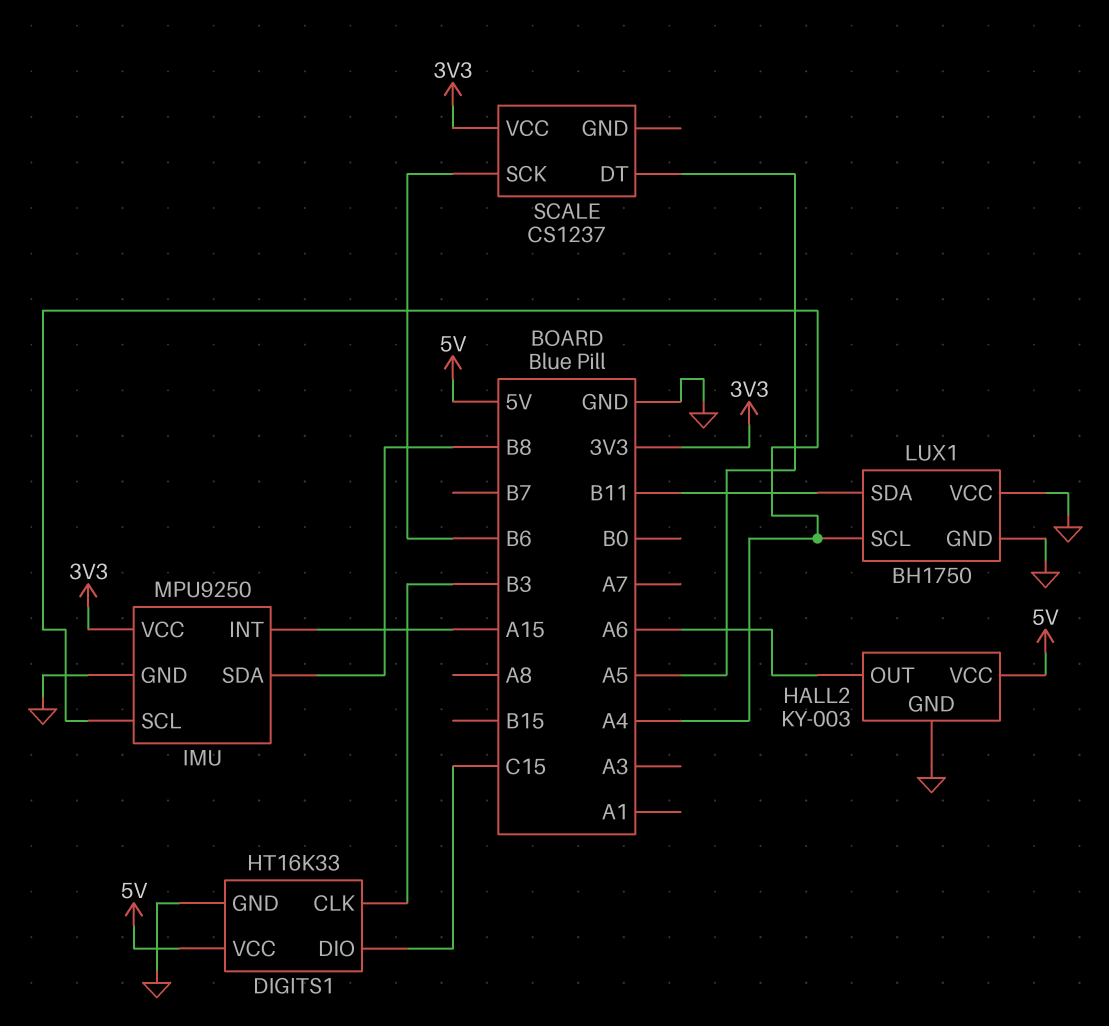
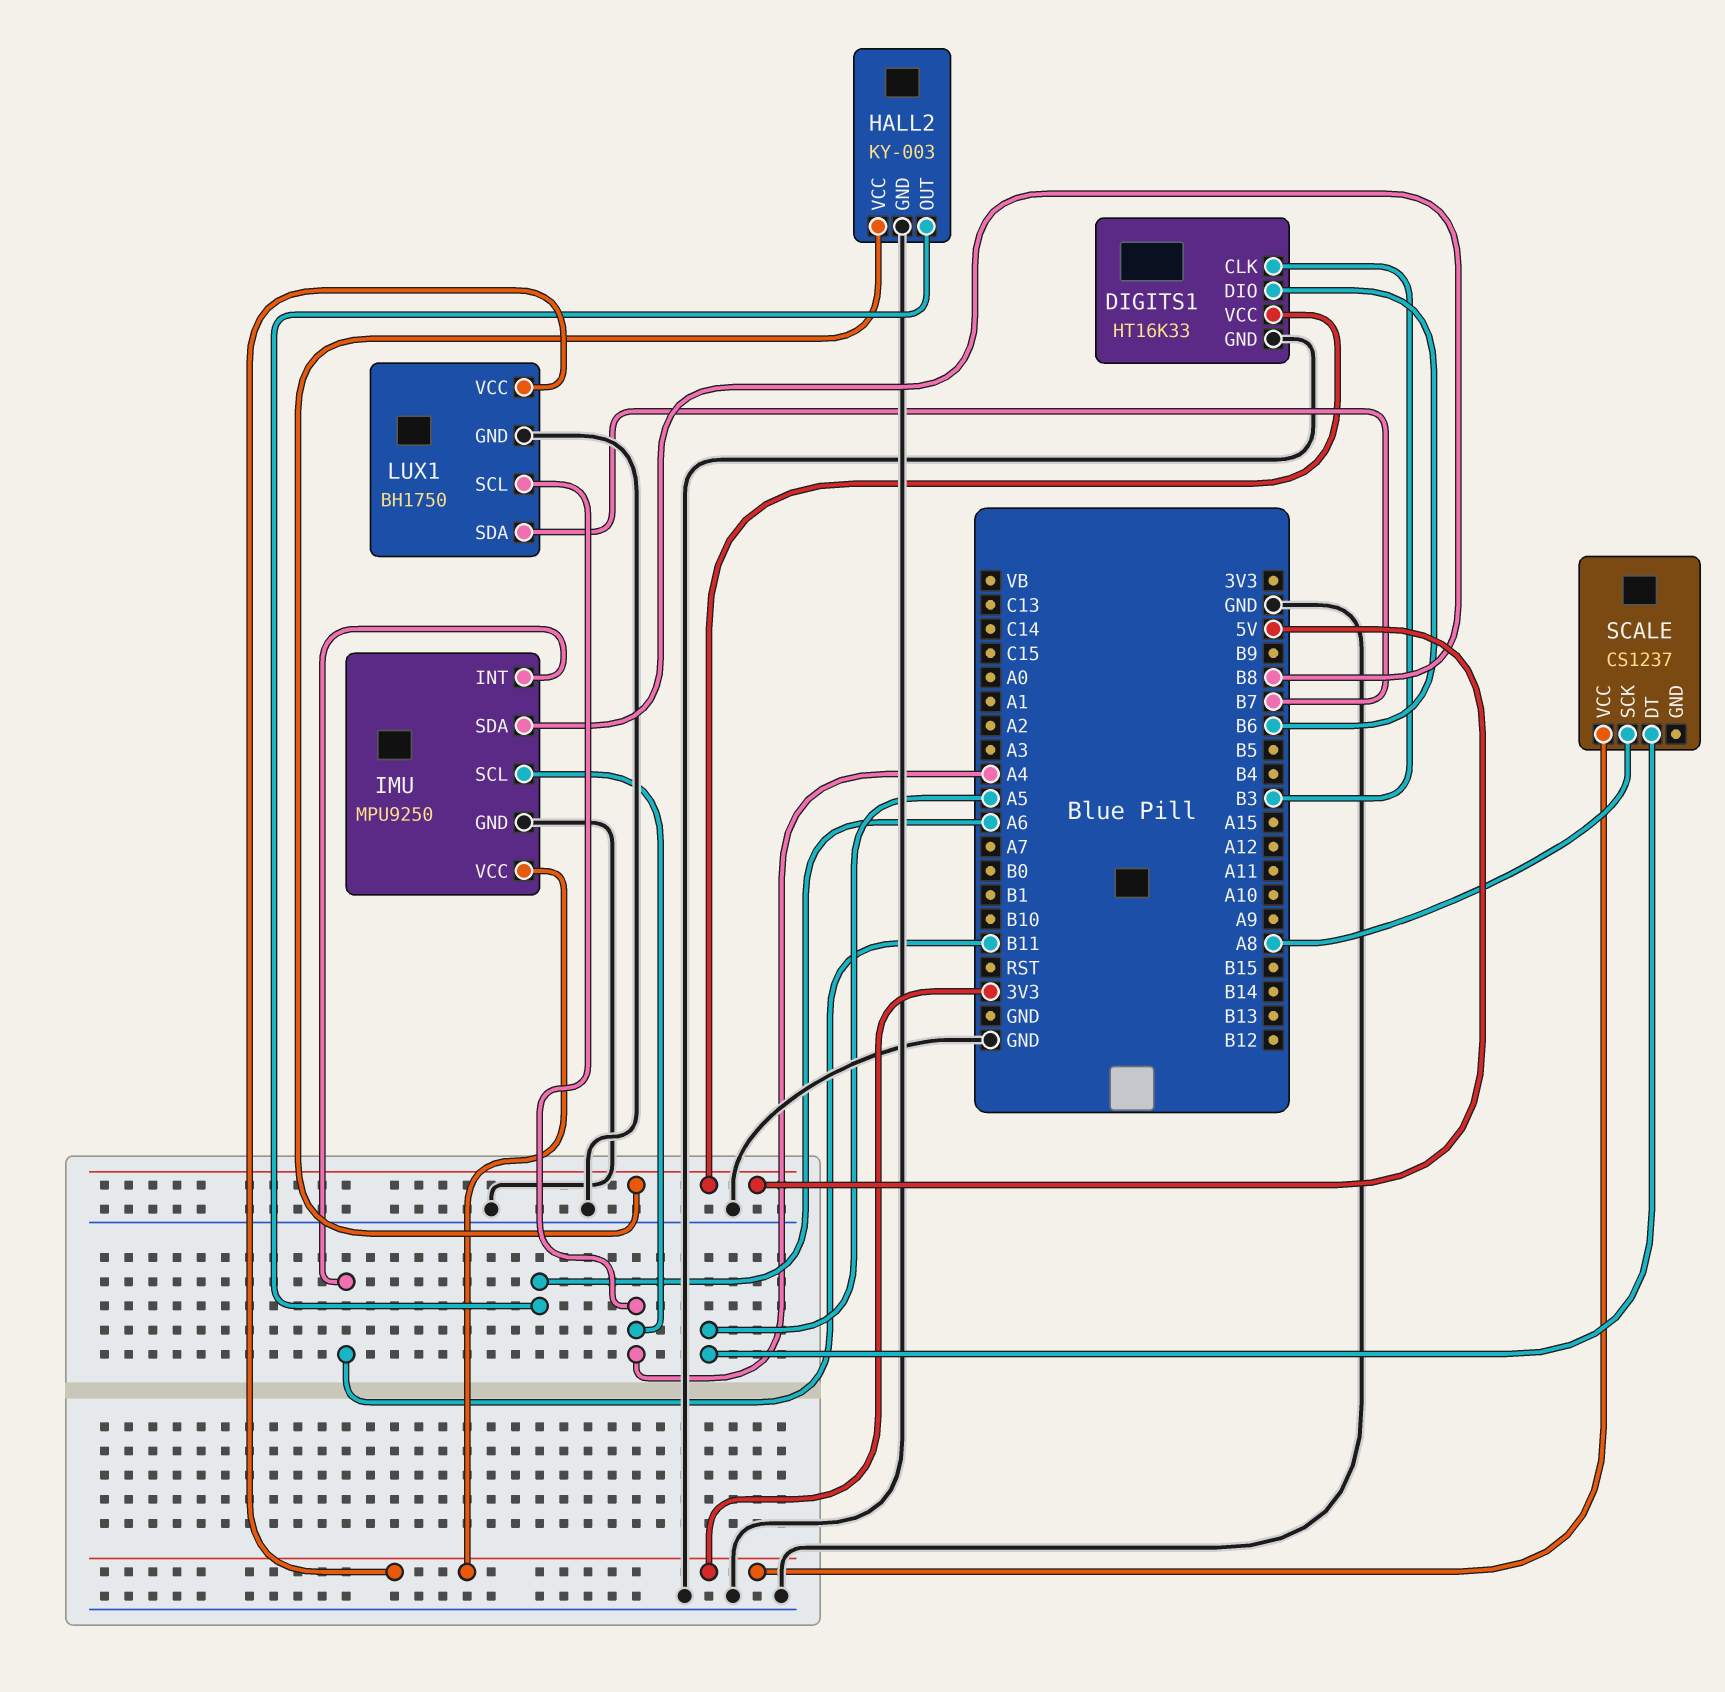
DIGITS1 pin DIO: C15 -> B6
IMU pin INT: A15 -> B11
LUX1 pin SDA: B11 -> B7
LUX1 pin VCC: GND -> 3V3
SCALE pin SCK: B6 -> A8

